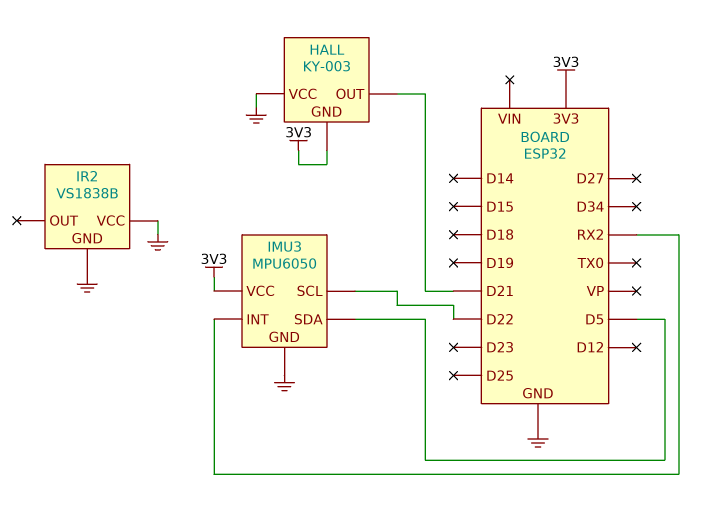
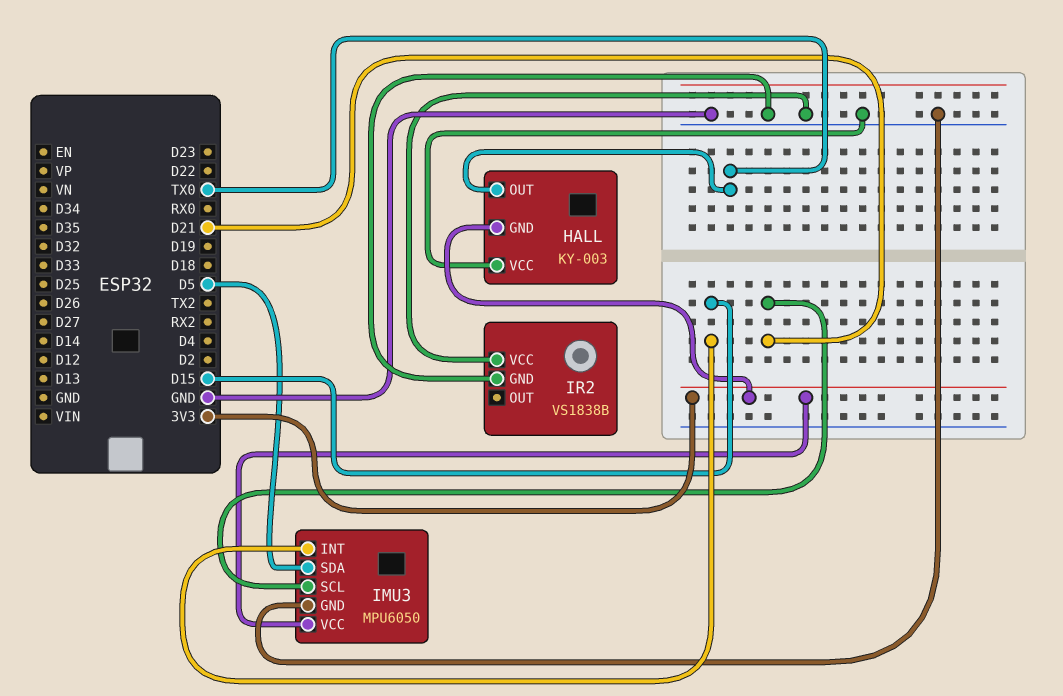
HALL pin OUT: D21 -> TX0
IMU3 pin INT: RX2 -> D15
IMU3 pin SCL: D22 -> D21

